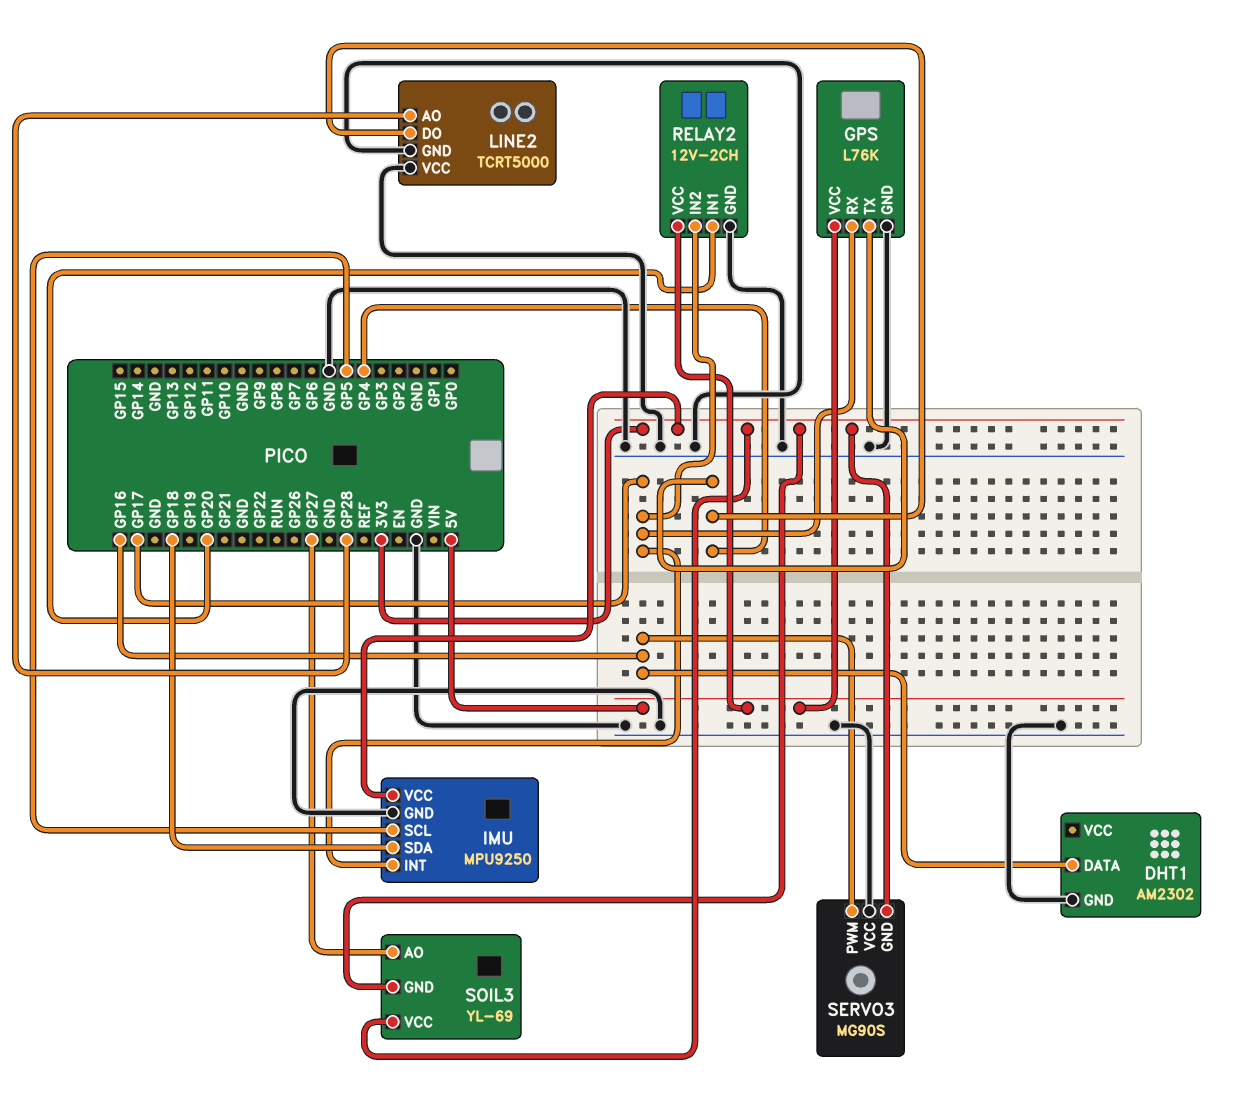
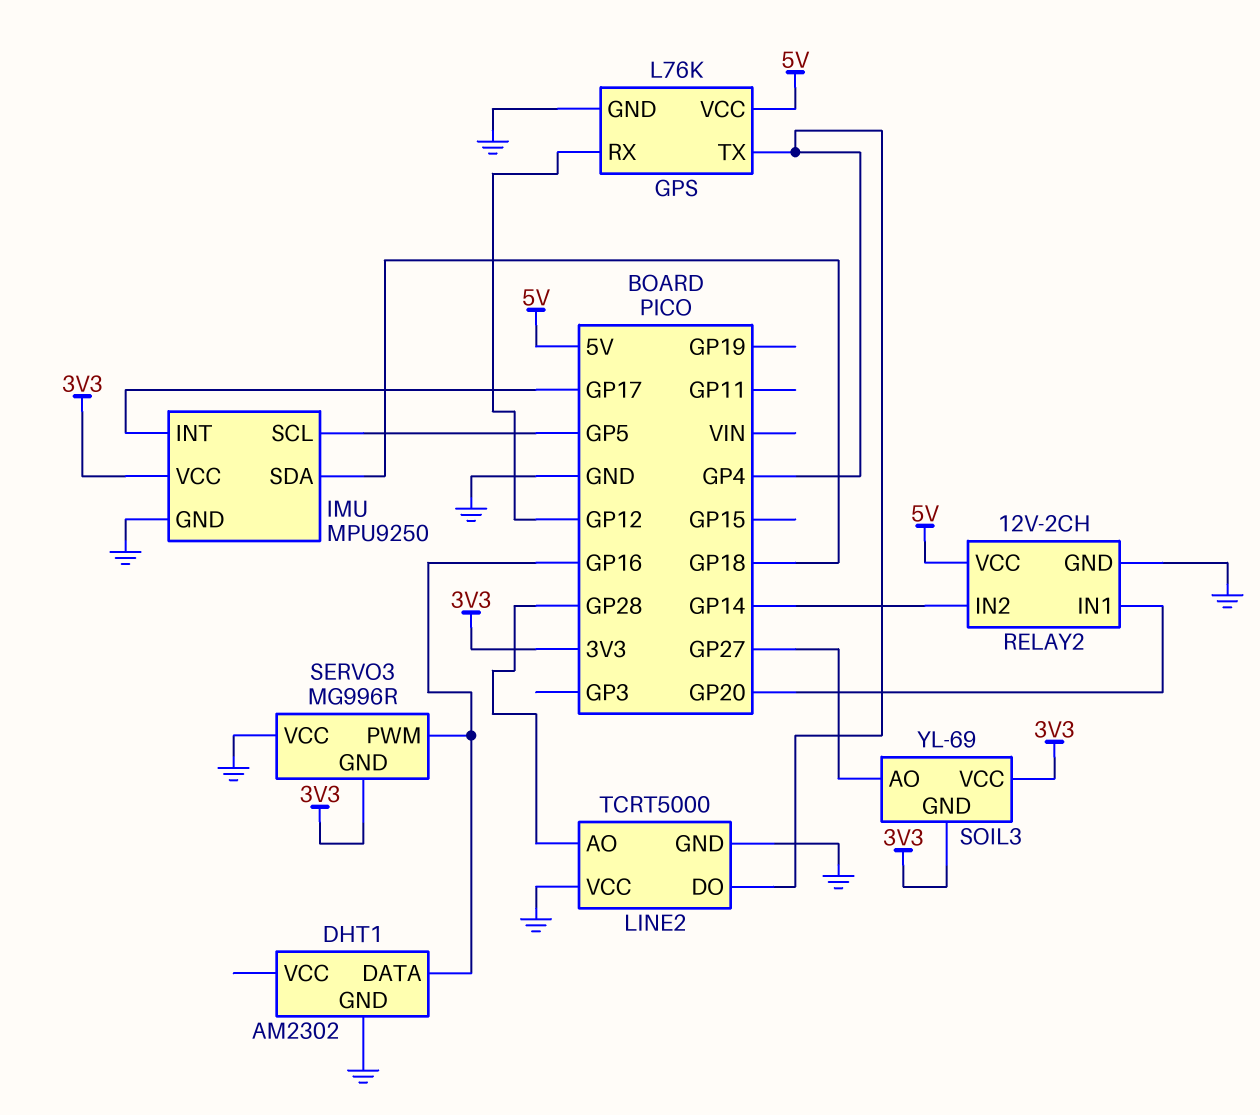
GPS pin RX: GP17 -> GP12
RELAY2 pin IN2: GP17 -> GP14
SERVO3: MG90S -> MG996R

